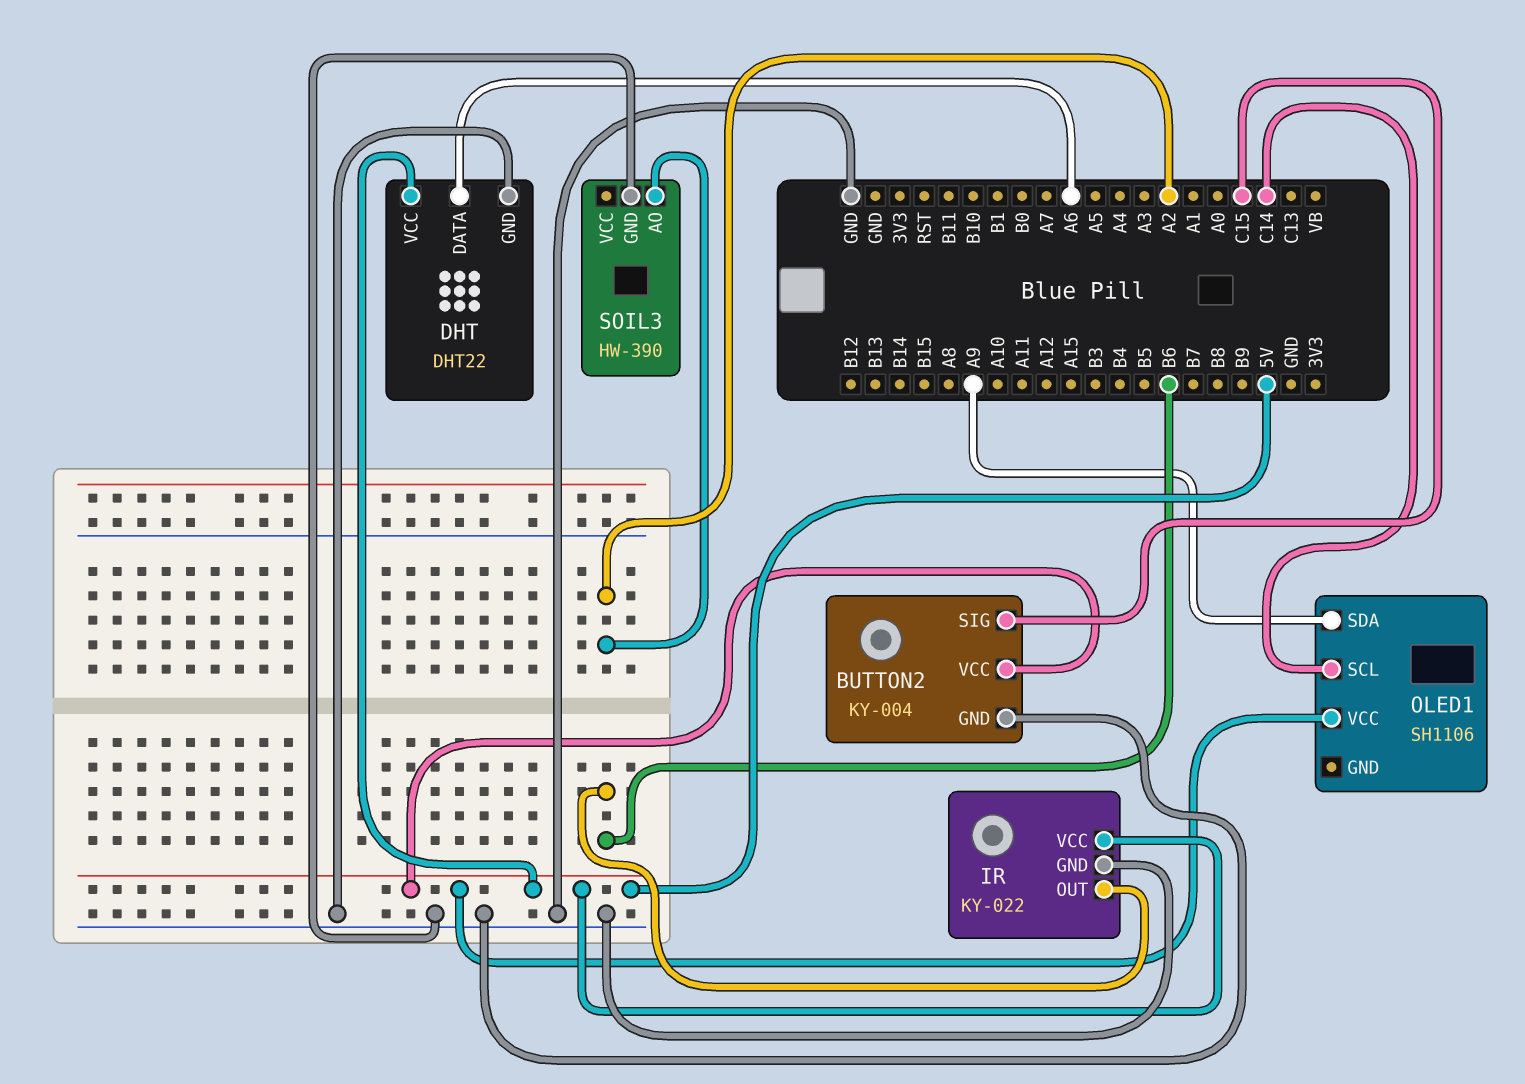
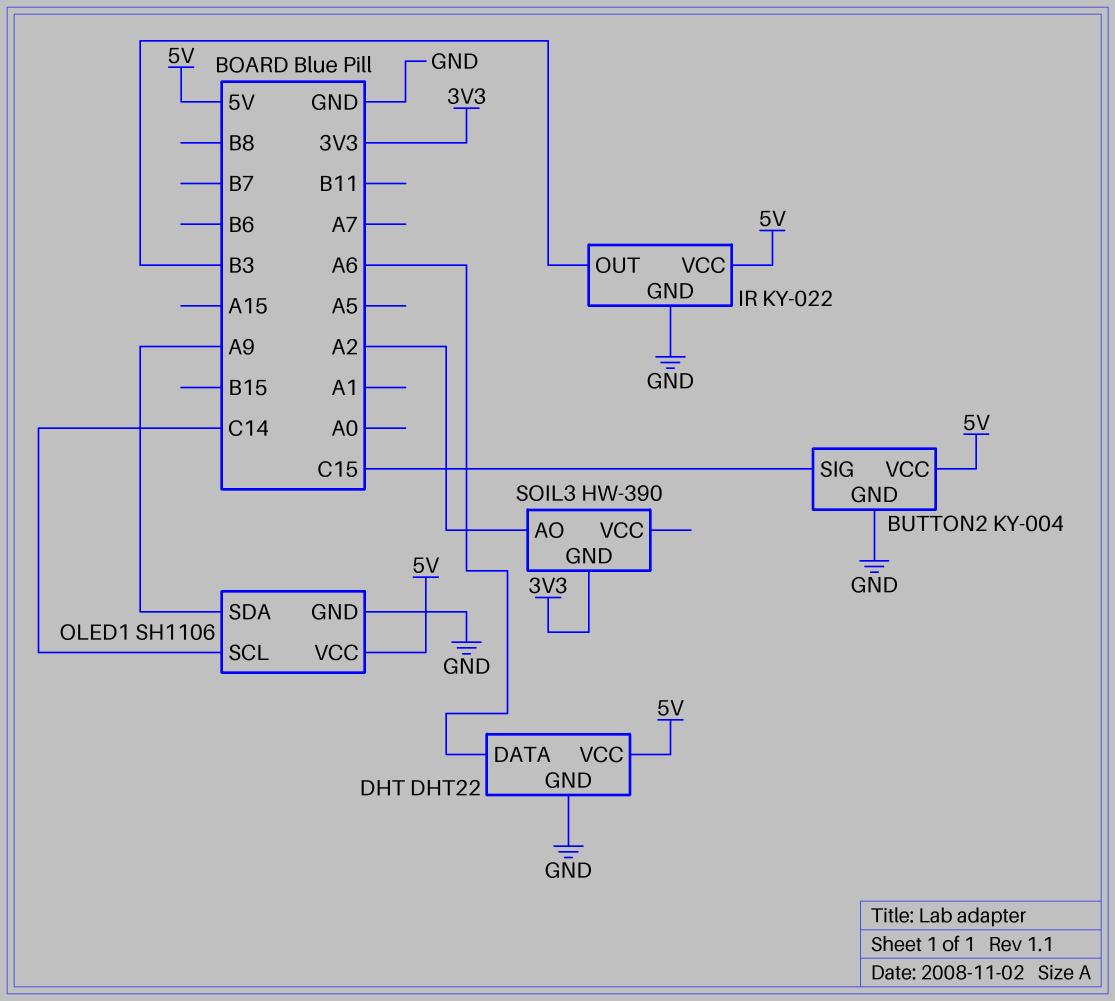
IR pin OUT: B6 -> B3
OLED1 pin GND: none -> GND
SOIL3 pin GND: GND -> 3V3

